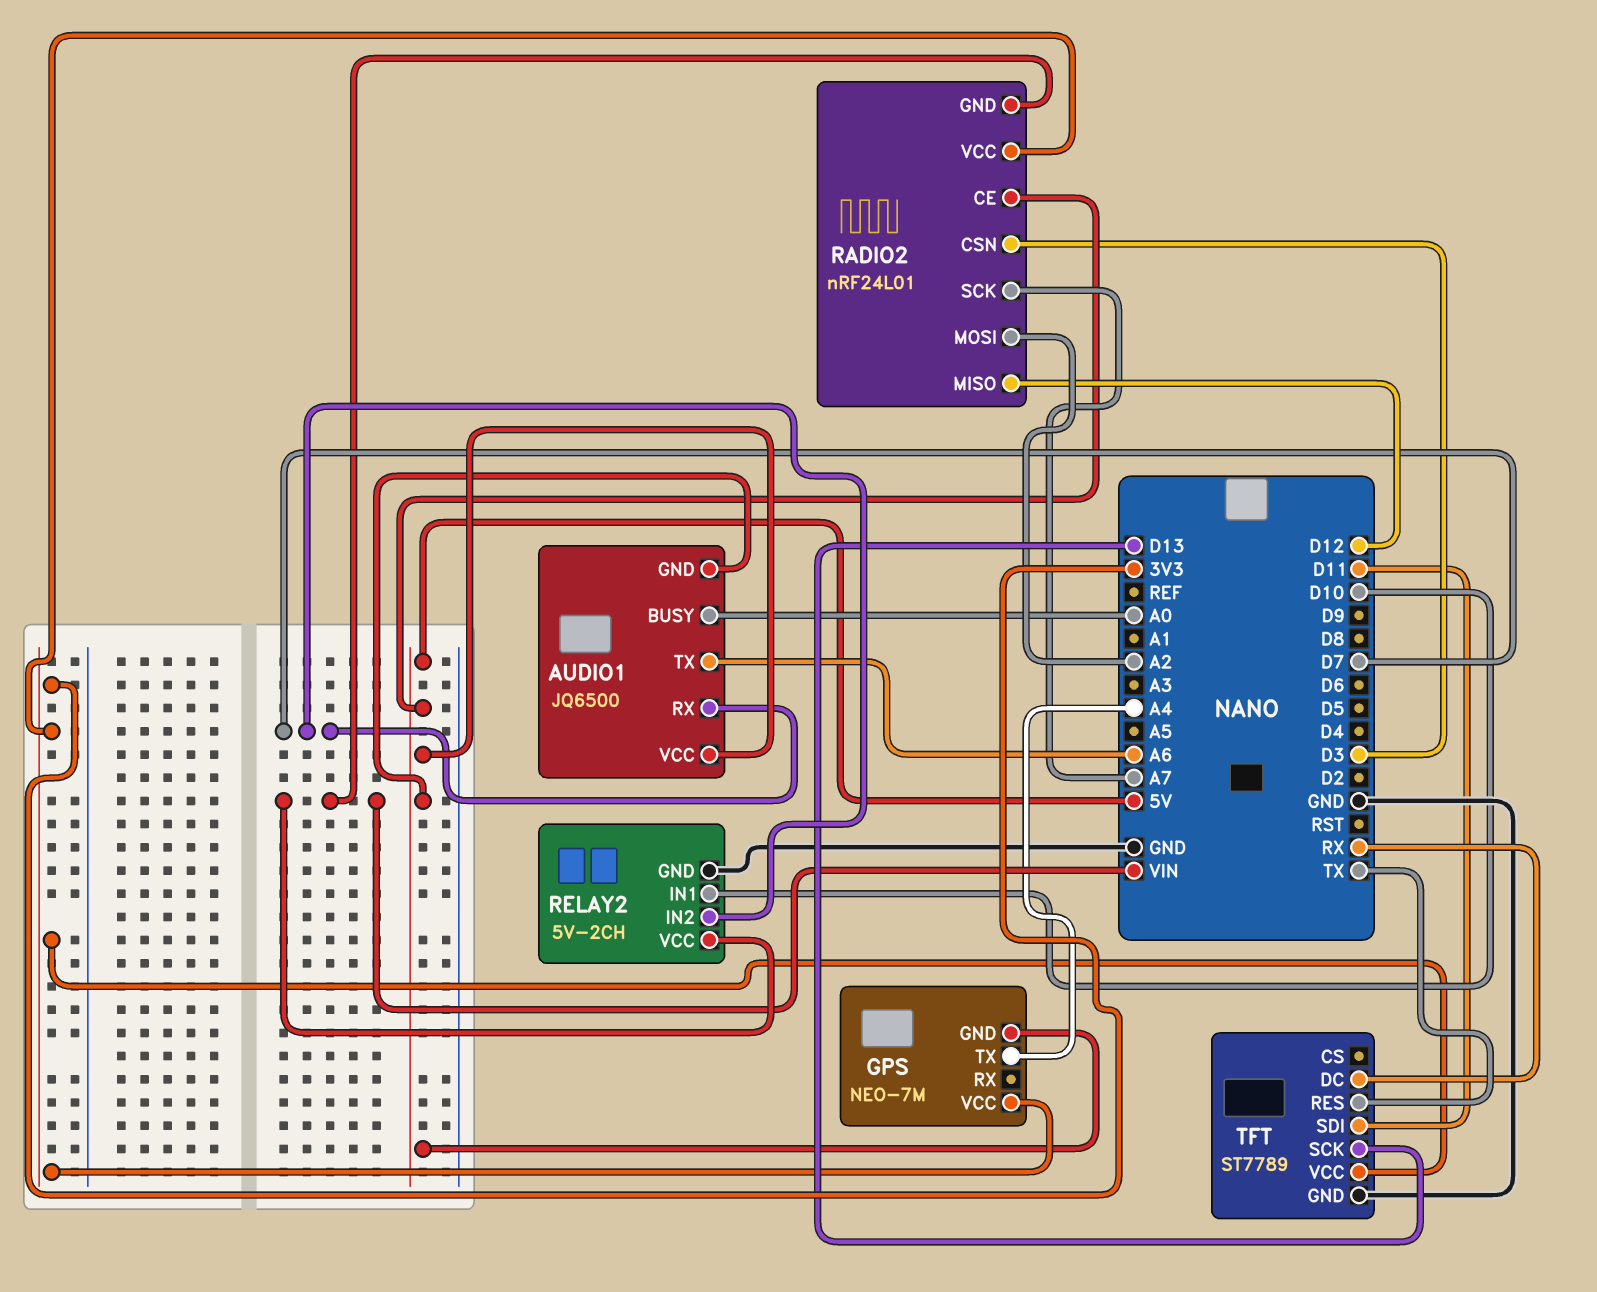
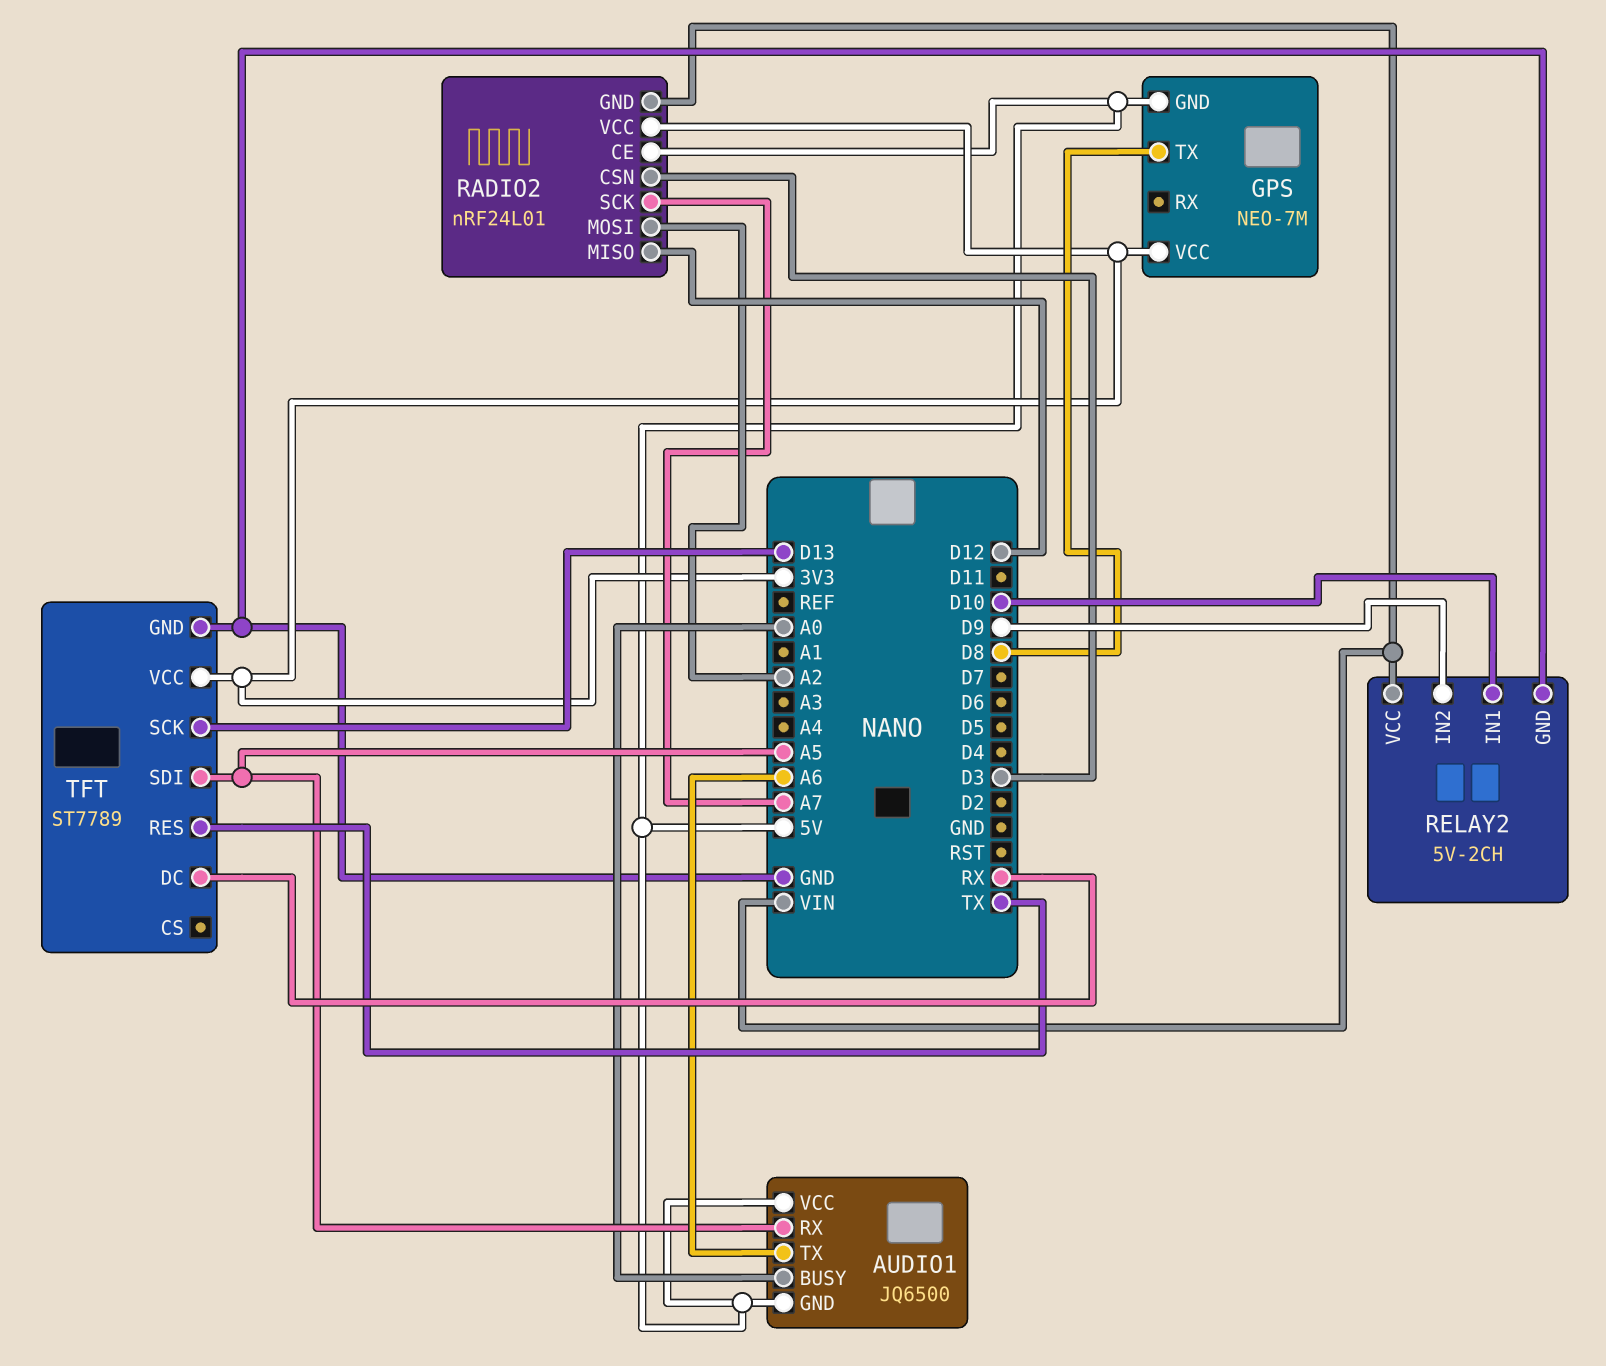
AUDIO1 pin RX: D7 -> A5
GPS pin TX: A4 -> D8
RELAY2 pin IN2: D7 -> D9
TFT pin SDI: D11 -> A5

